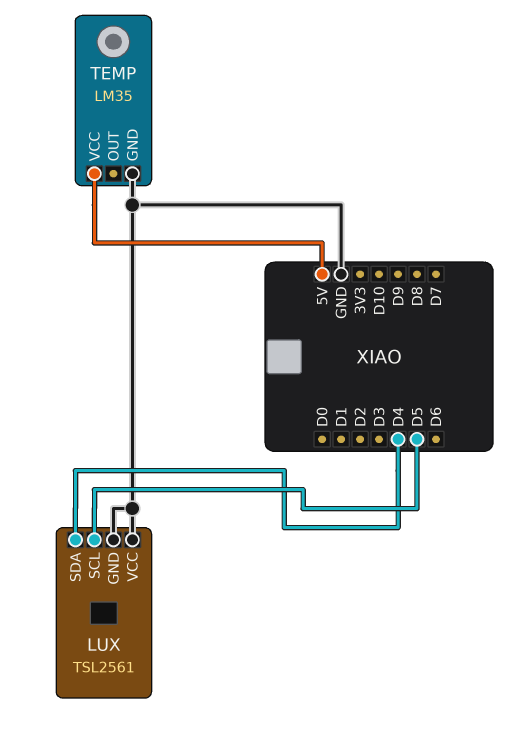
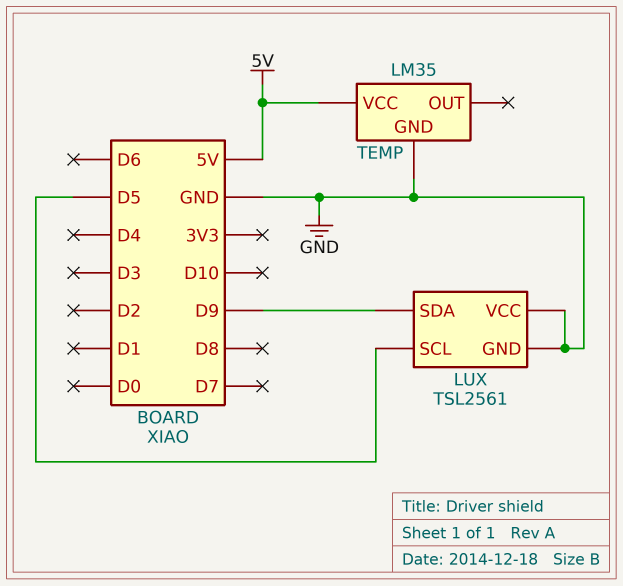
LUX pin SDA: D4 -> D9

